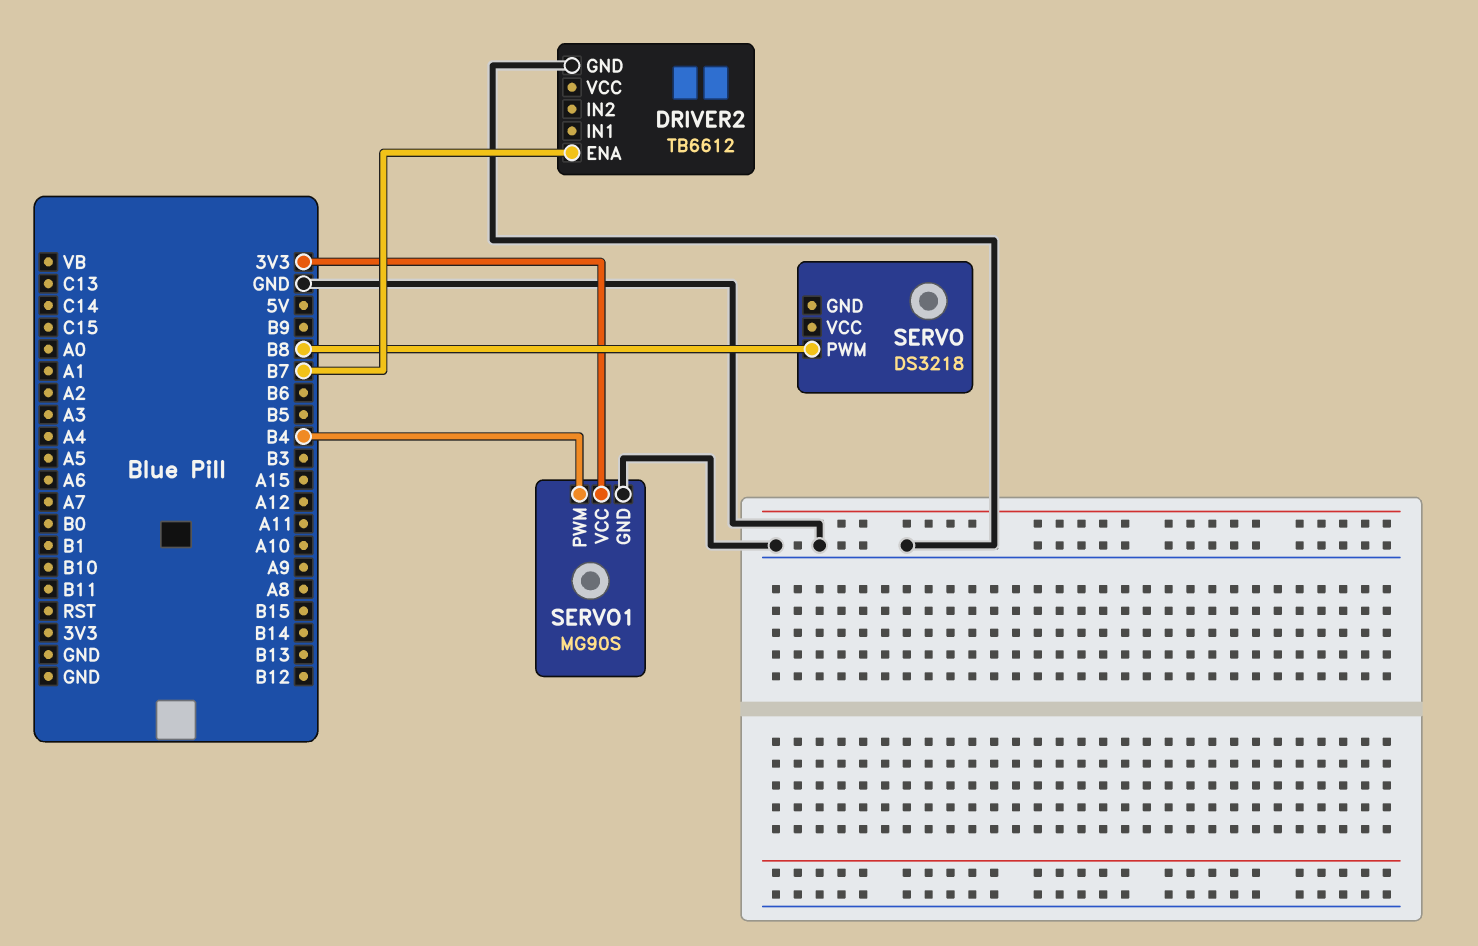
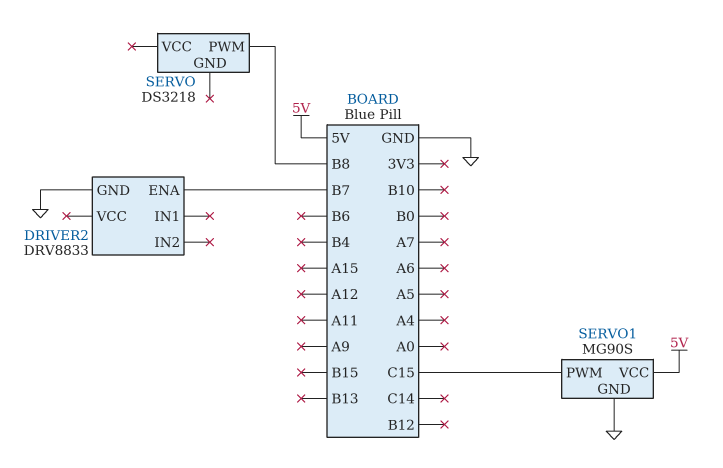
DRIVER2: TB6612 -> DRV8833
SERVO1 pin PWM: B4 -> C15
SERVO1 pin VCC: 3V3 -> 5V

